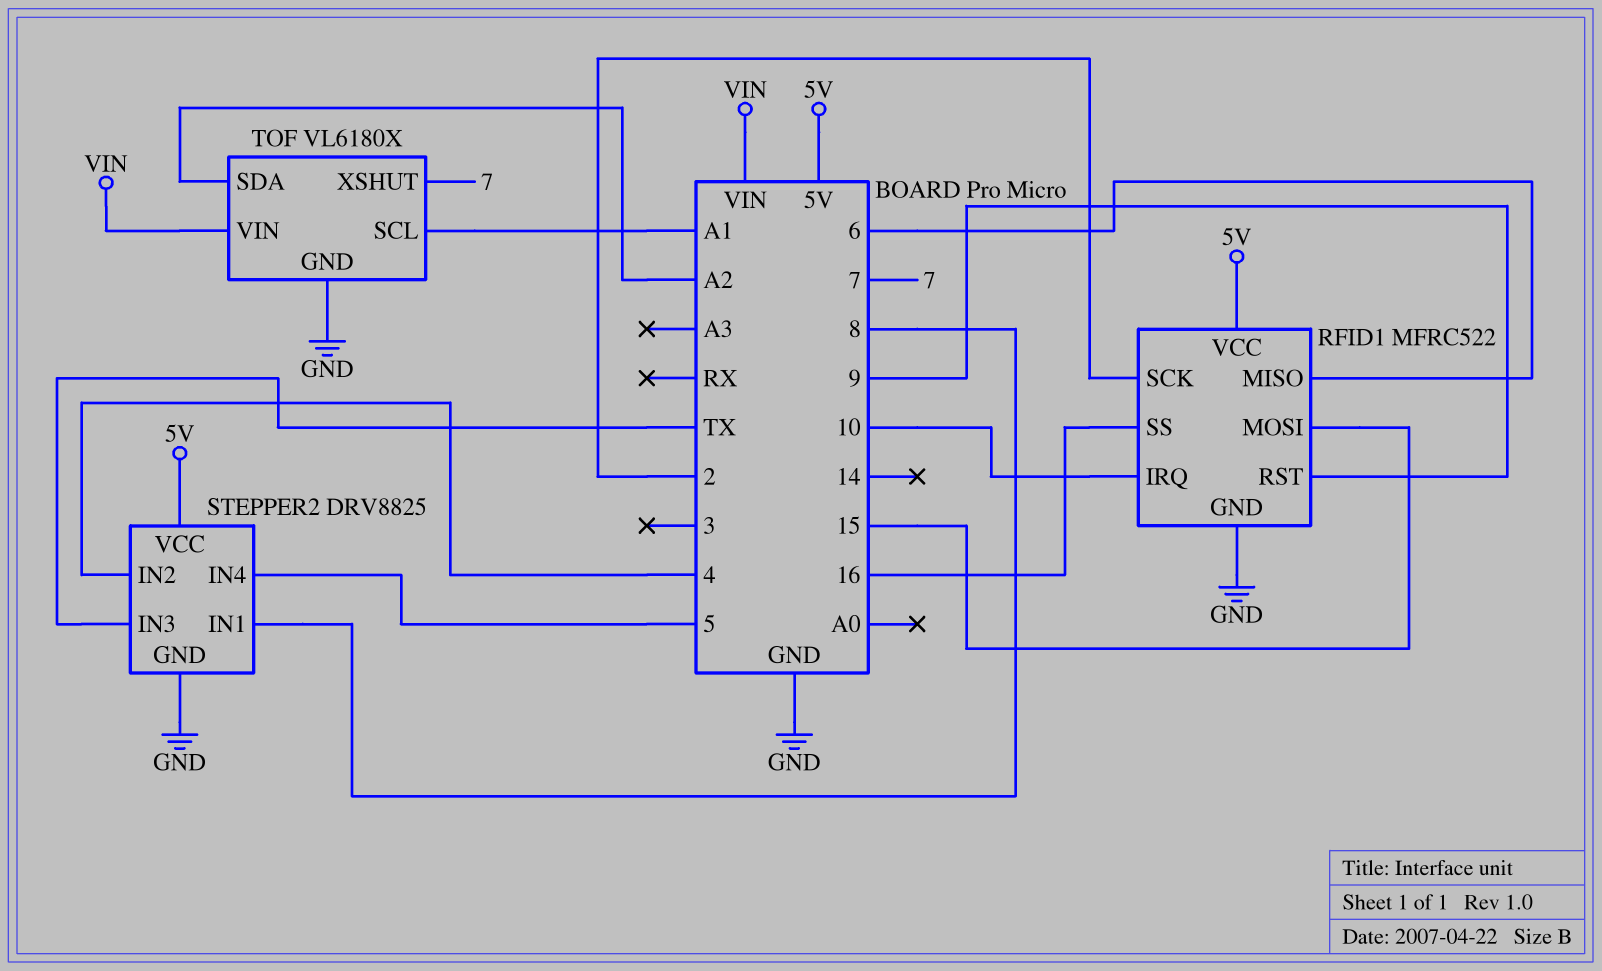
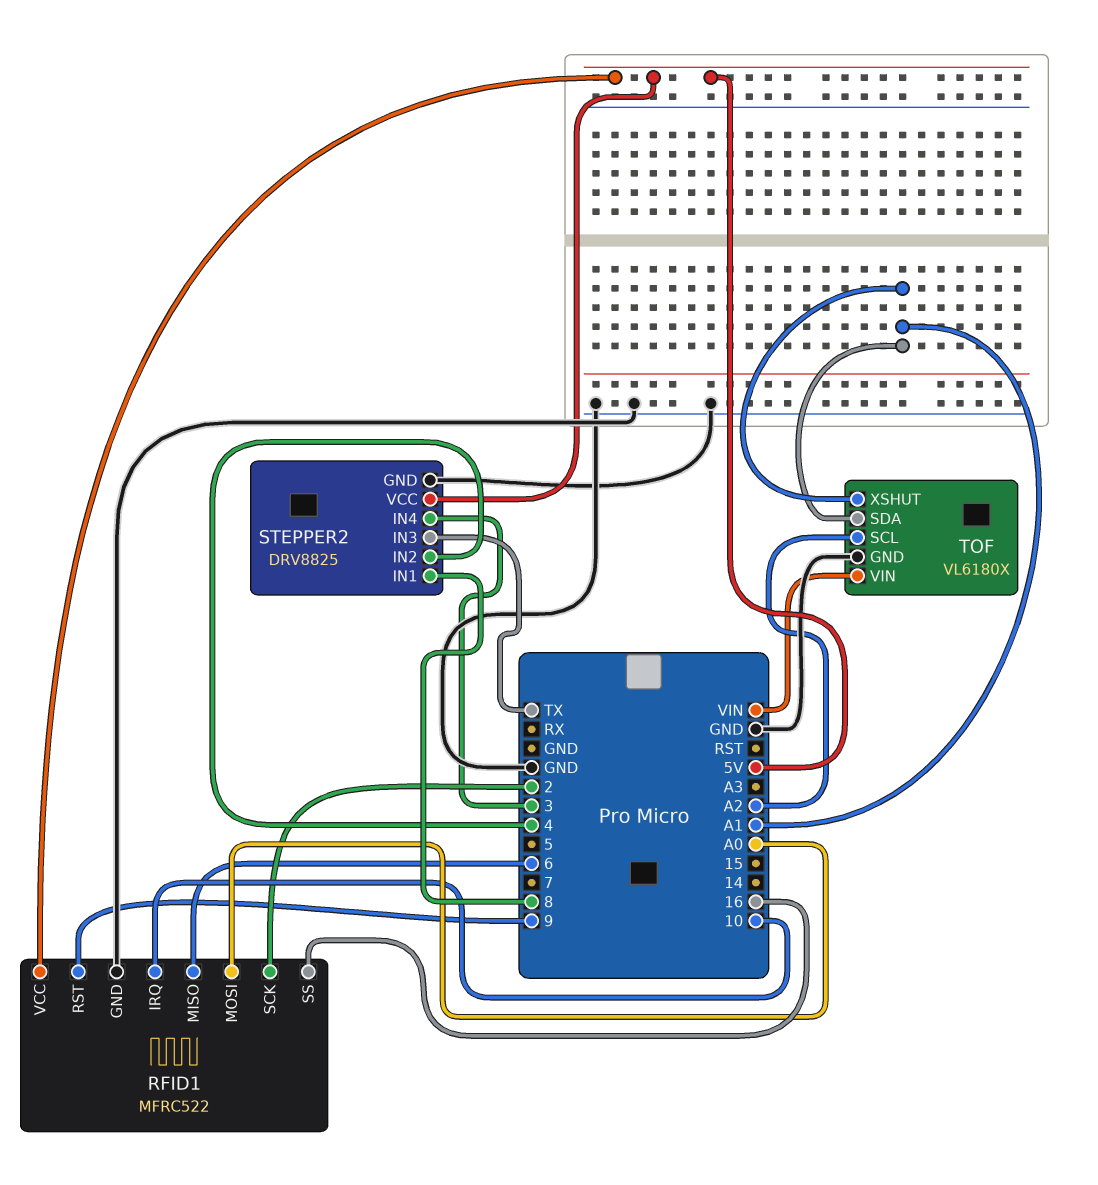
RFID1 pin MOSI: 15 -> A0
STEPPER2 pin IN4: 5 -> 3
TOF pin SCL: A1 -> A2
TOF pin SDA: A2 -> A1
TOF pin XSHUT: 7 -> A1

